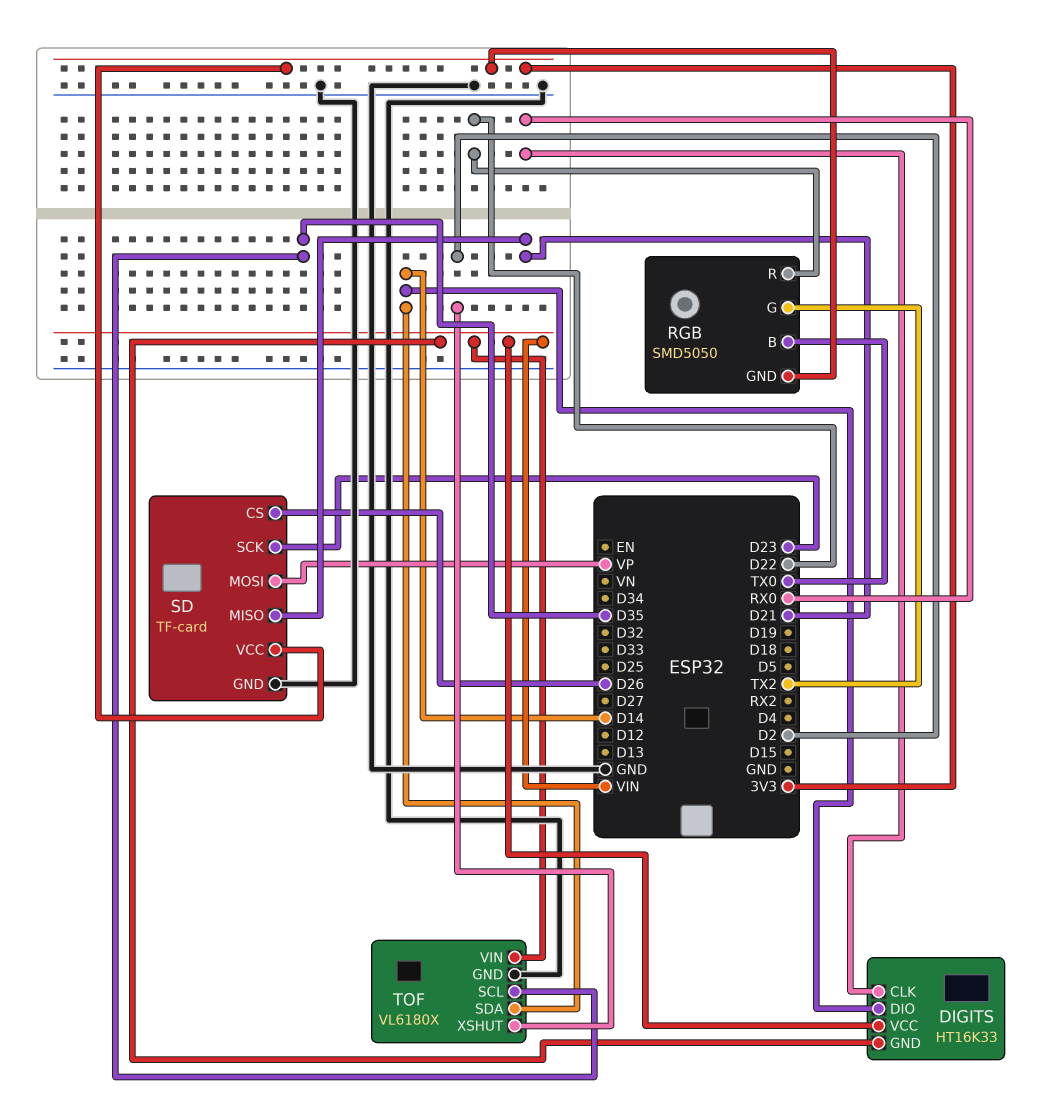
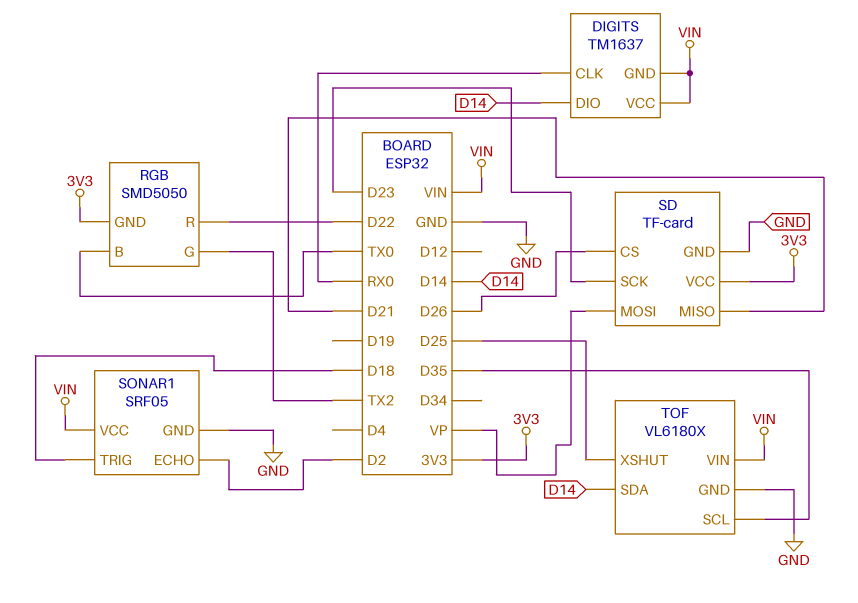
DIGITS: HT16K33 -> TM1637
SONAR1: none -> SRF05
SONAR1 pin ECHO: none -> D2
SONAR1 pin GND: none -> GND
SONAR1 pin TRIG: none -> D18
SONAR1 pin VCC: none -> VIN
TOF pin XSHUT: D2 -> D25

